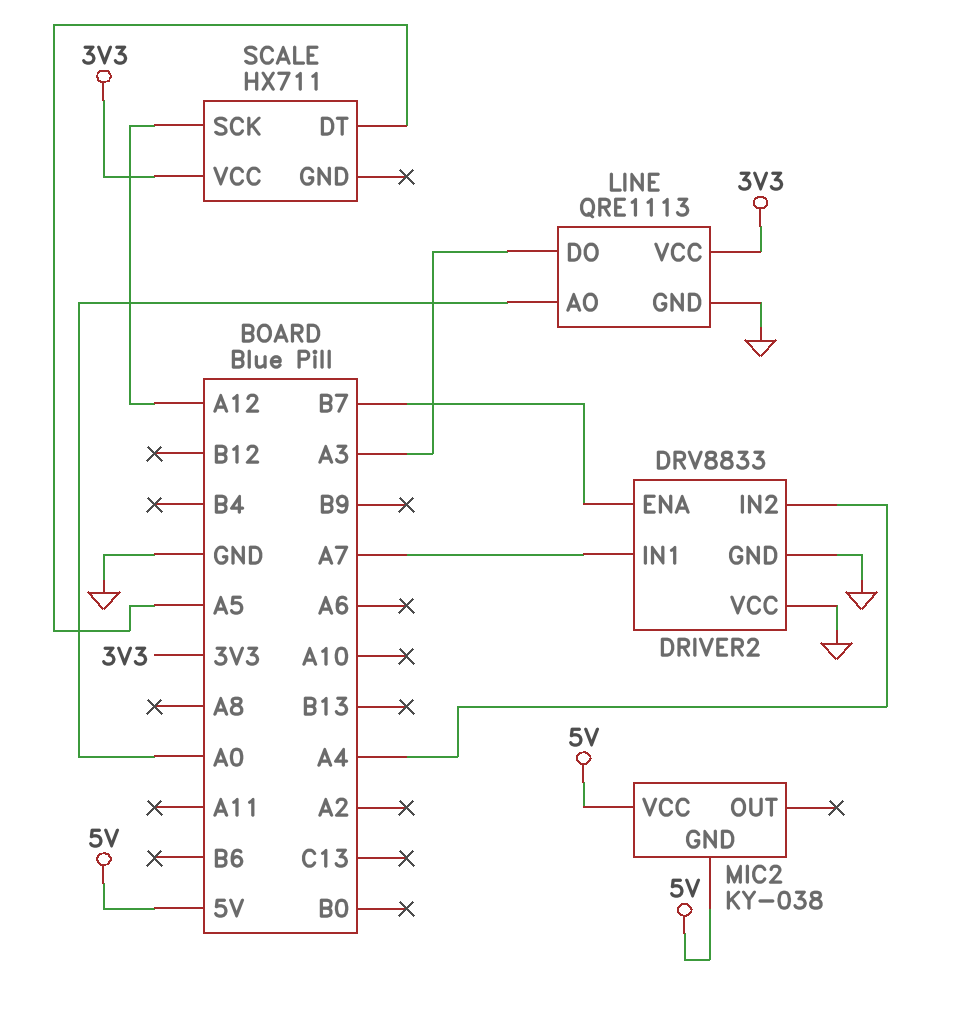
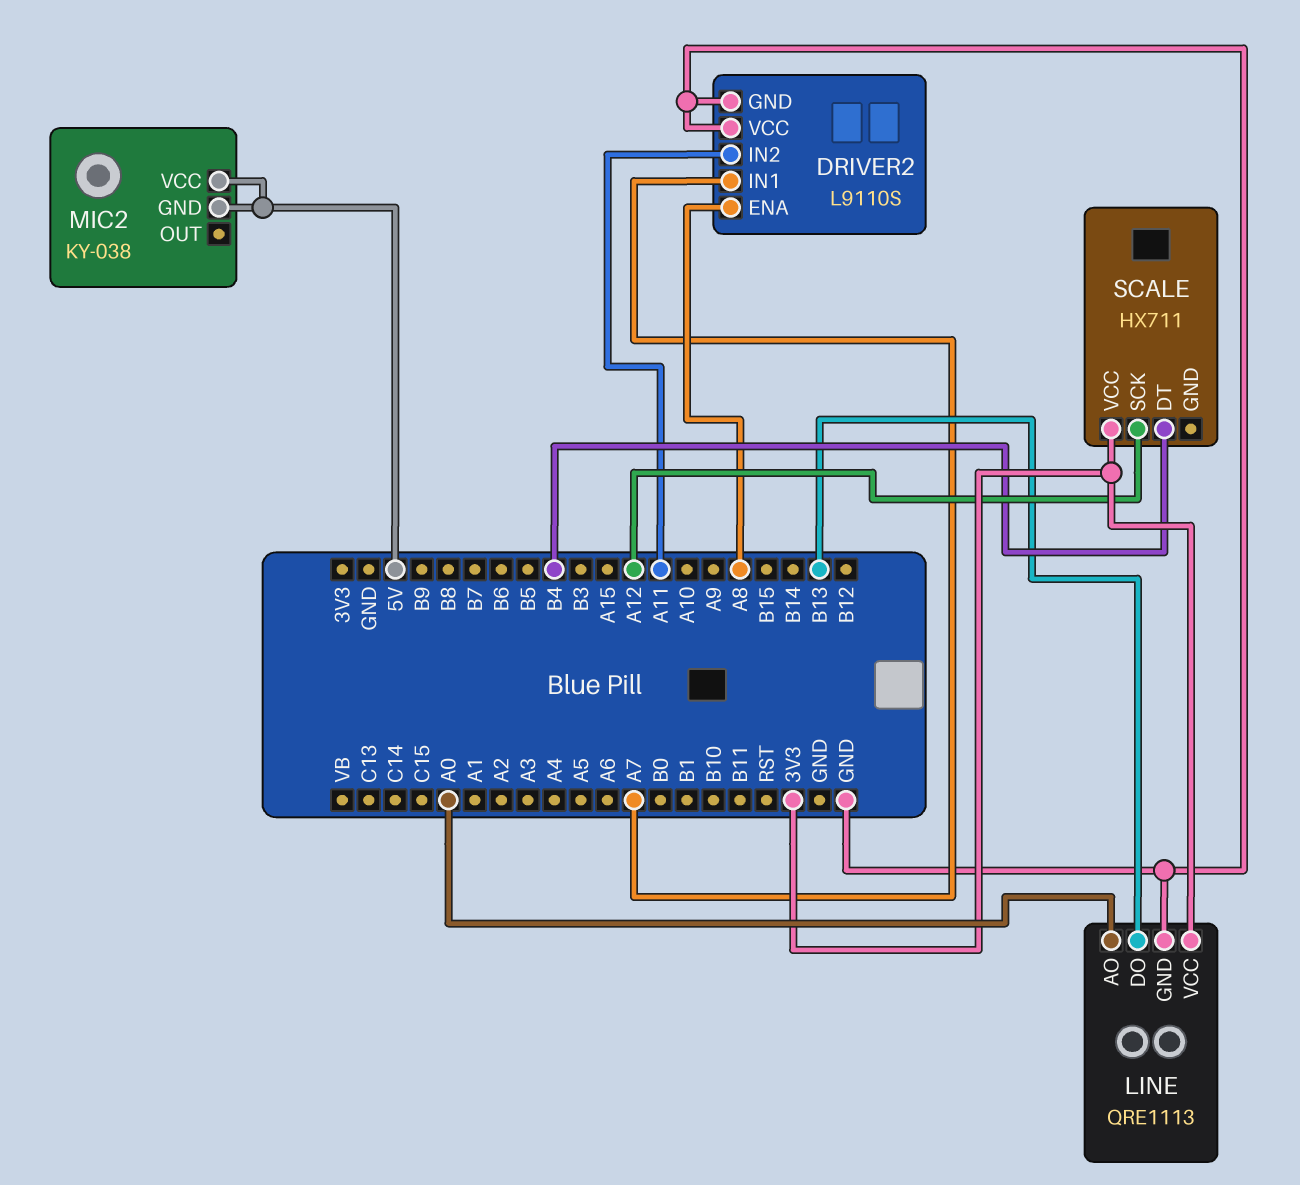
DRIVER2: DRV8833 -> L9110S
DRIVER2 pin ENA: B7 -> A8
DRIVER2 pin IN2: A4 -> A11
LINE pin DO: A3 -> B13
SCALE pin DT: A5 -> B4

